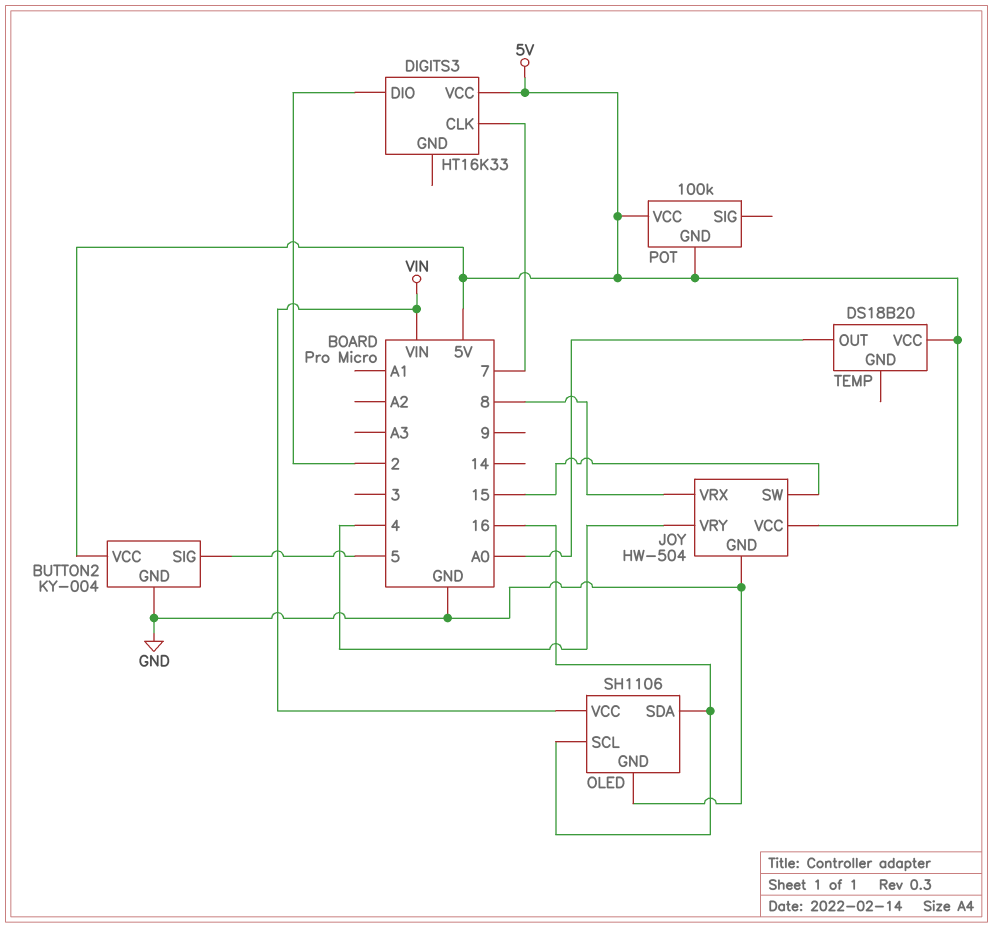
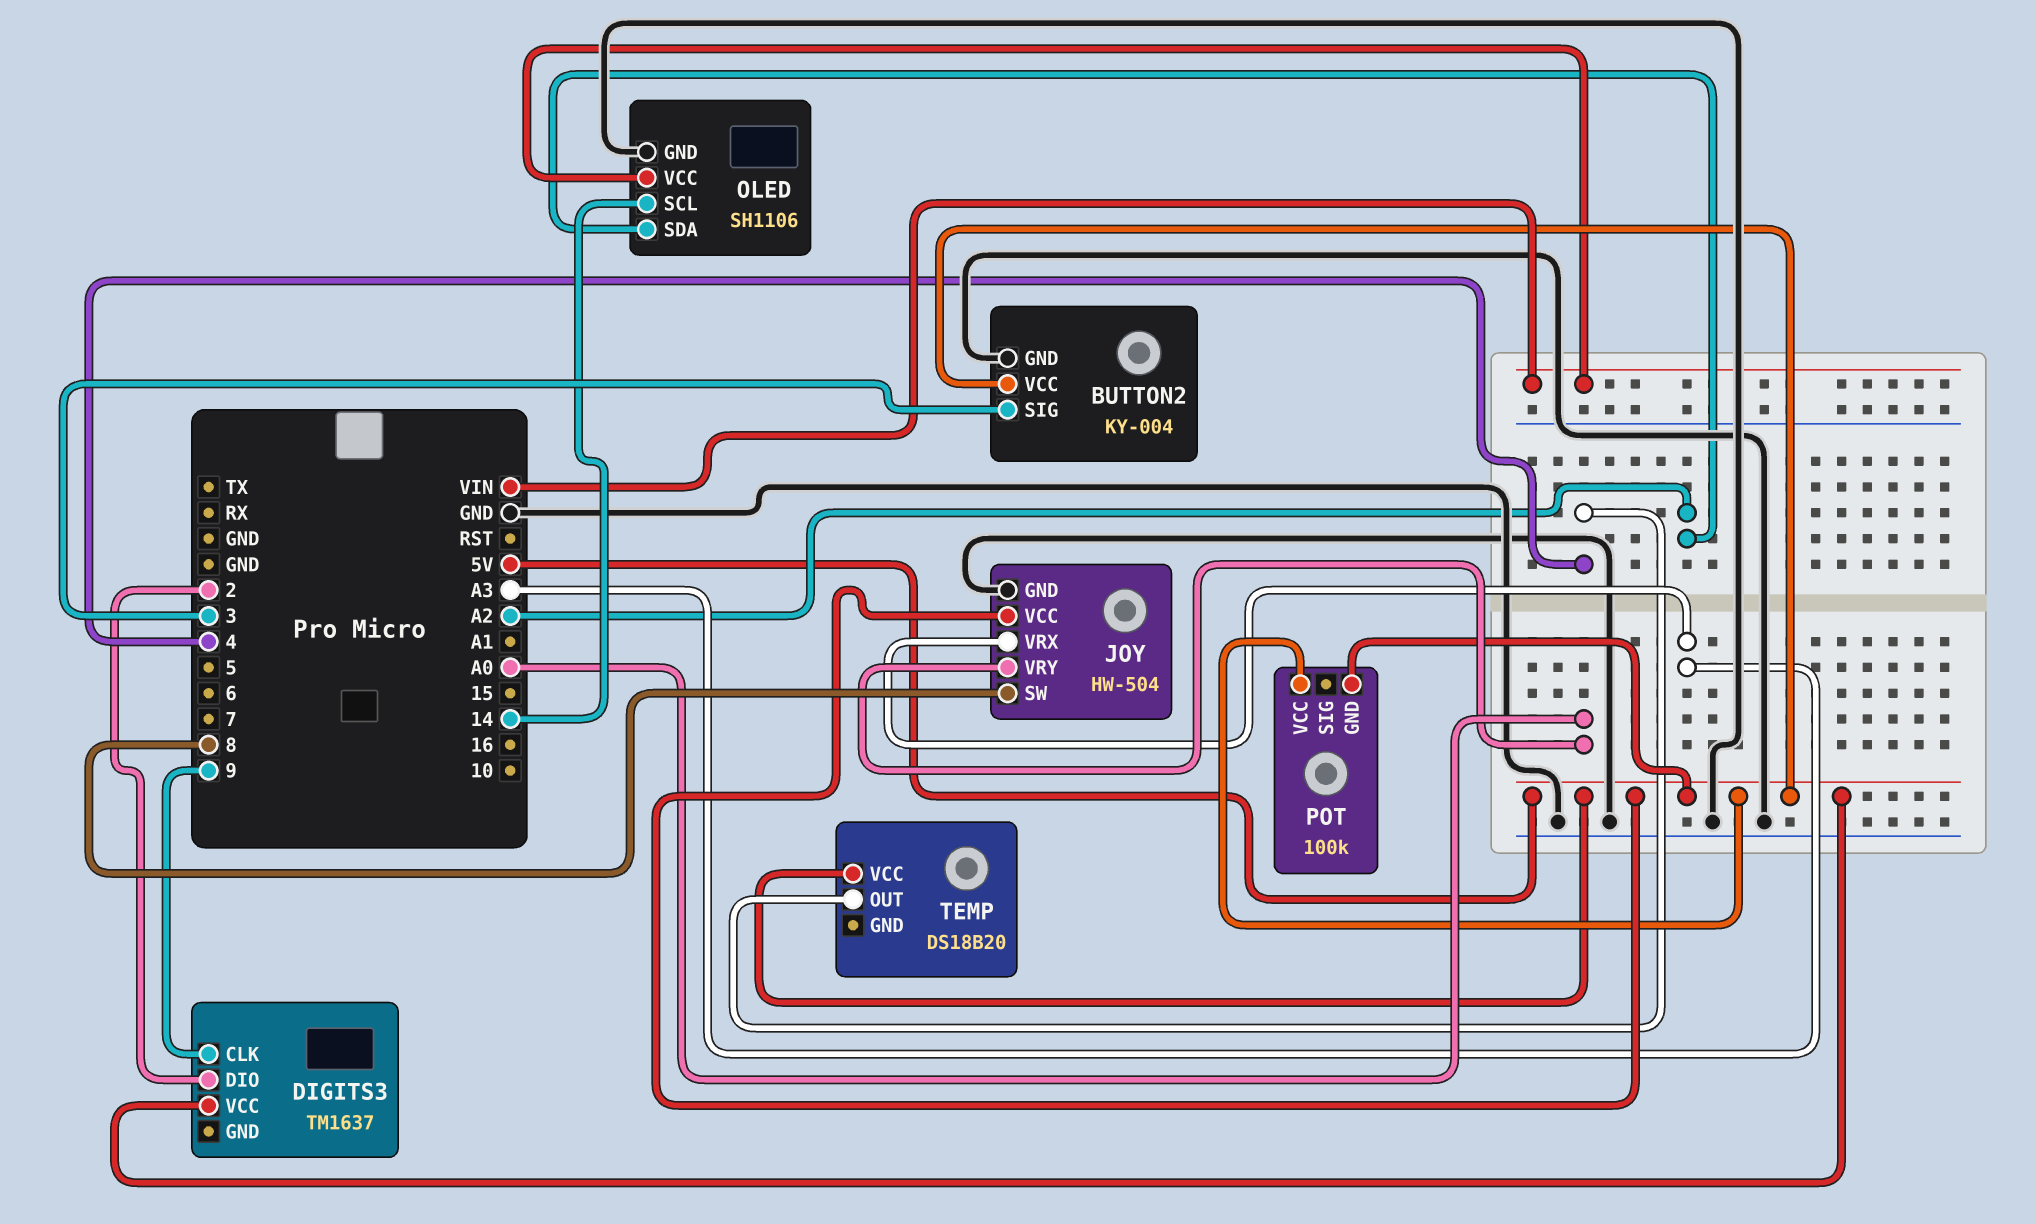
BUTTON2 pin SIG: 5 -> 3
DIGITS3: HT16K33 -> TM1637
DIGITS3 pin CLK: 7 -> 9
JOY pin SW: 15 -> 8
JOY pin VRX: 8 -> A3
JOY pin VRY: 4 -> A0
OLED pin SCL: 16 -> 14
OLED pin SDA: 16 -> A2
TEMP pin OUT: A0 -> 4

